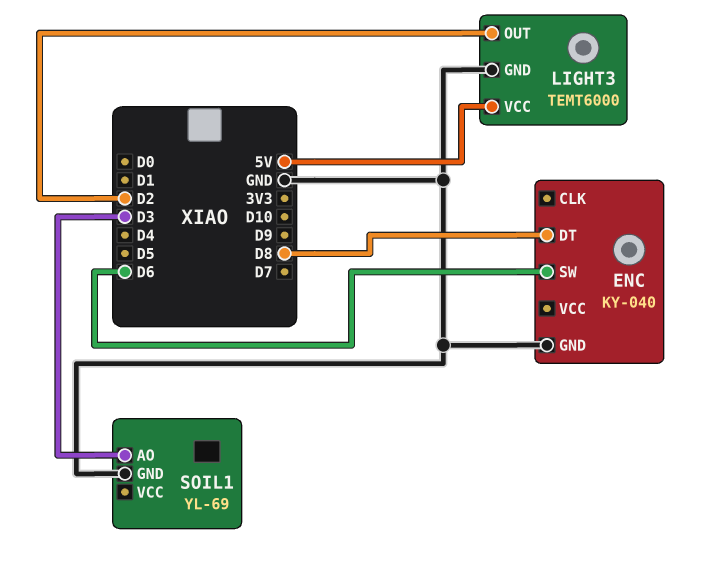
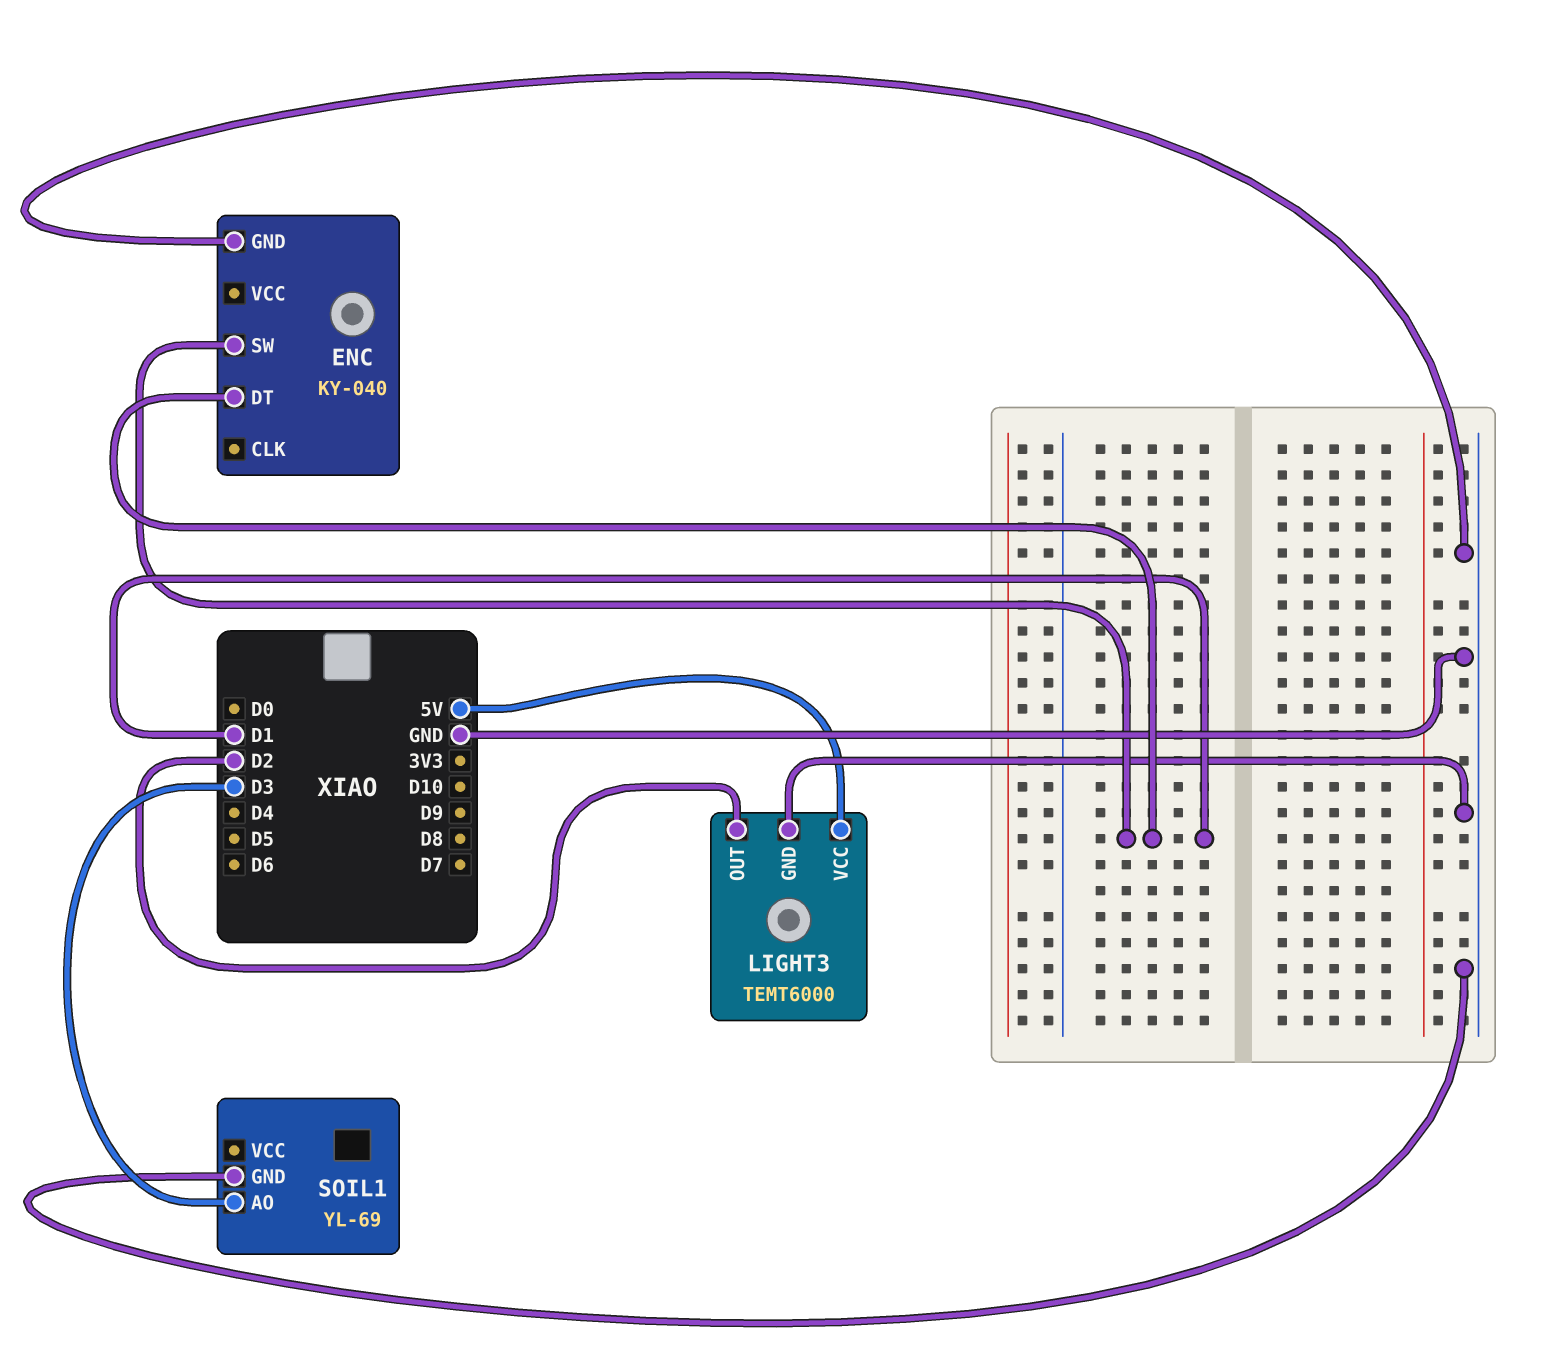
ENC pin DT: D8 -> D1
ENC pin SW: D6 -> D1

